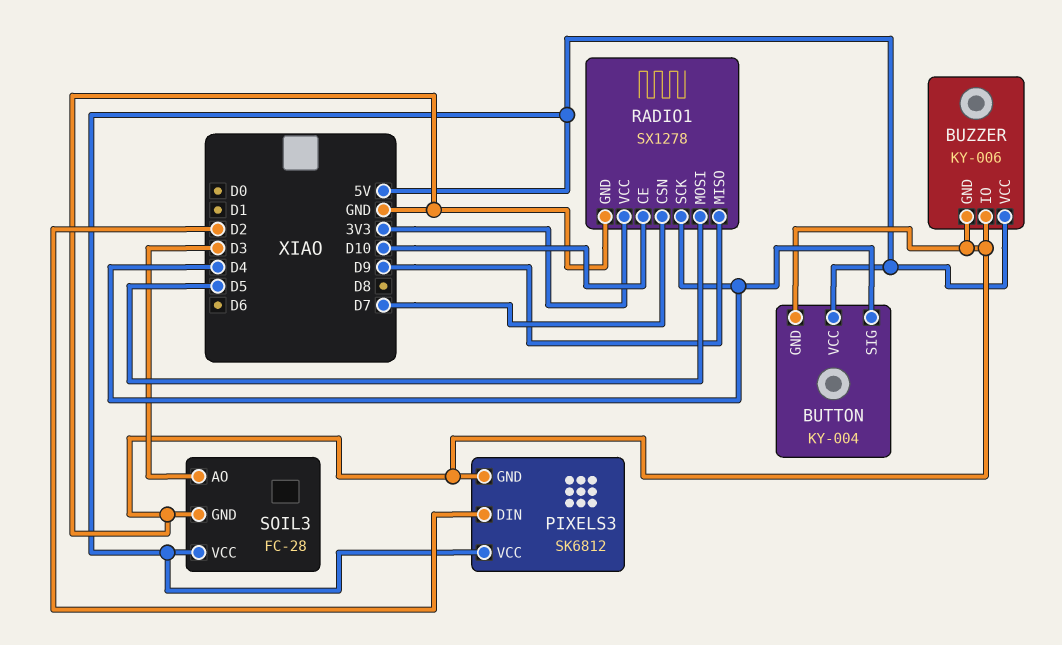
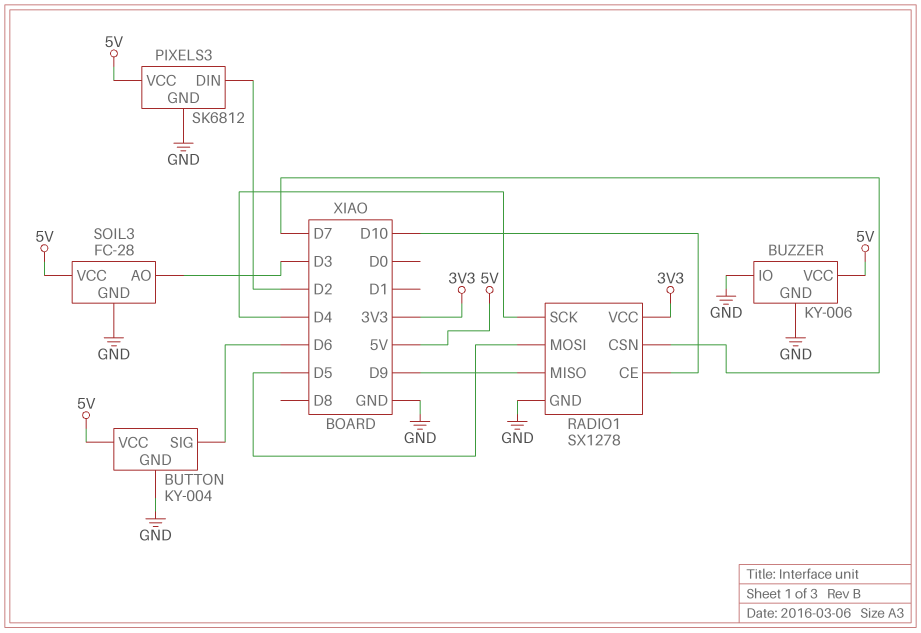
BUTTON pin SIG: D4 -> D6

